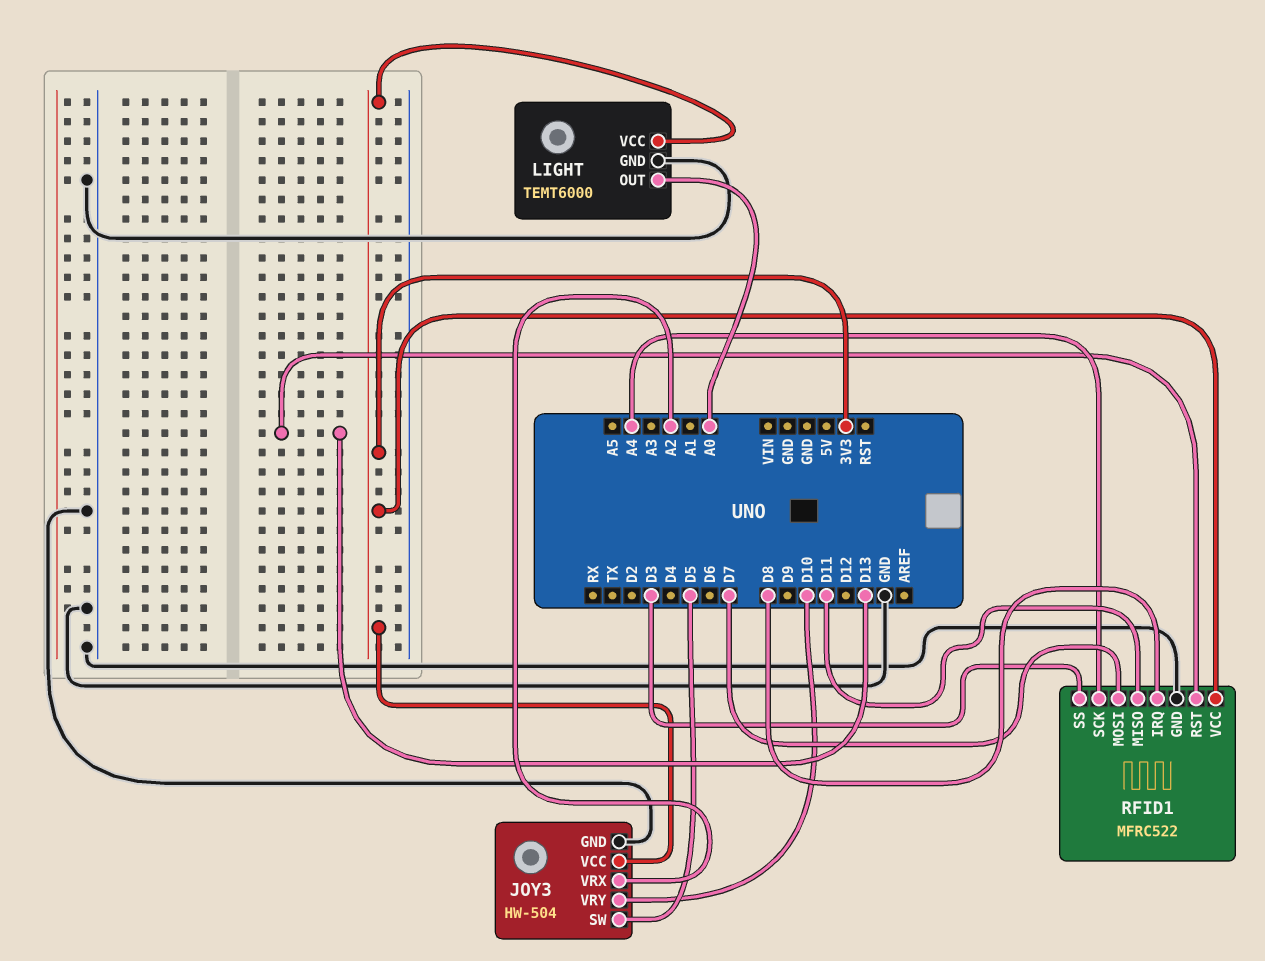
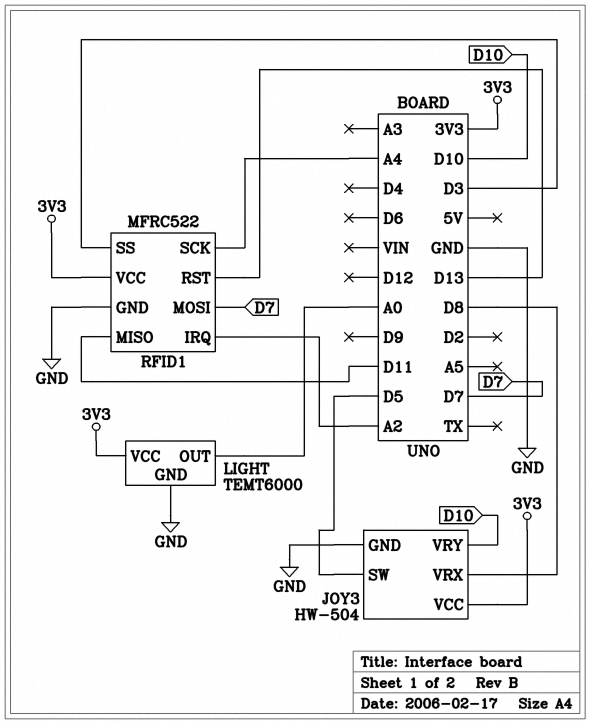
JOY3 pin VRX: A2 -> D8
RFID1 pin IRQ: D8 -> A2

